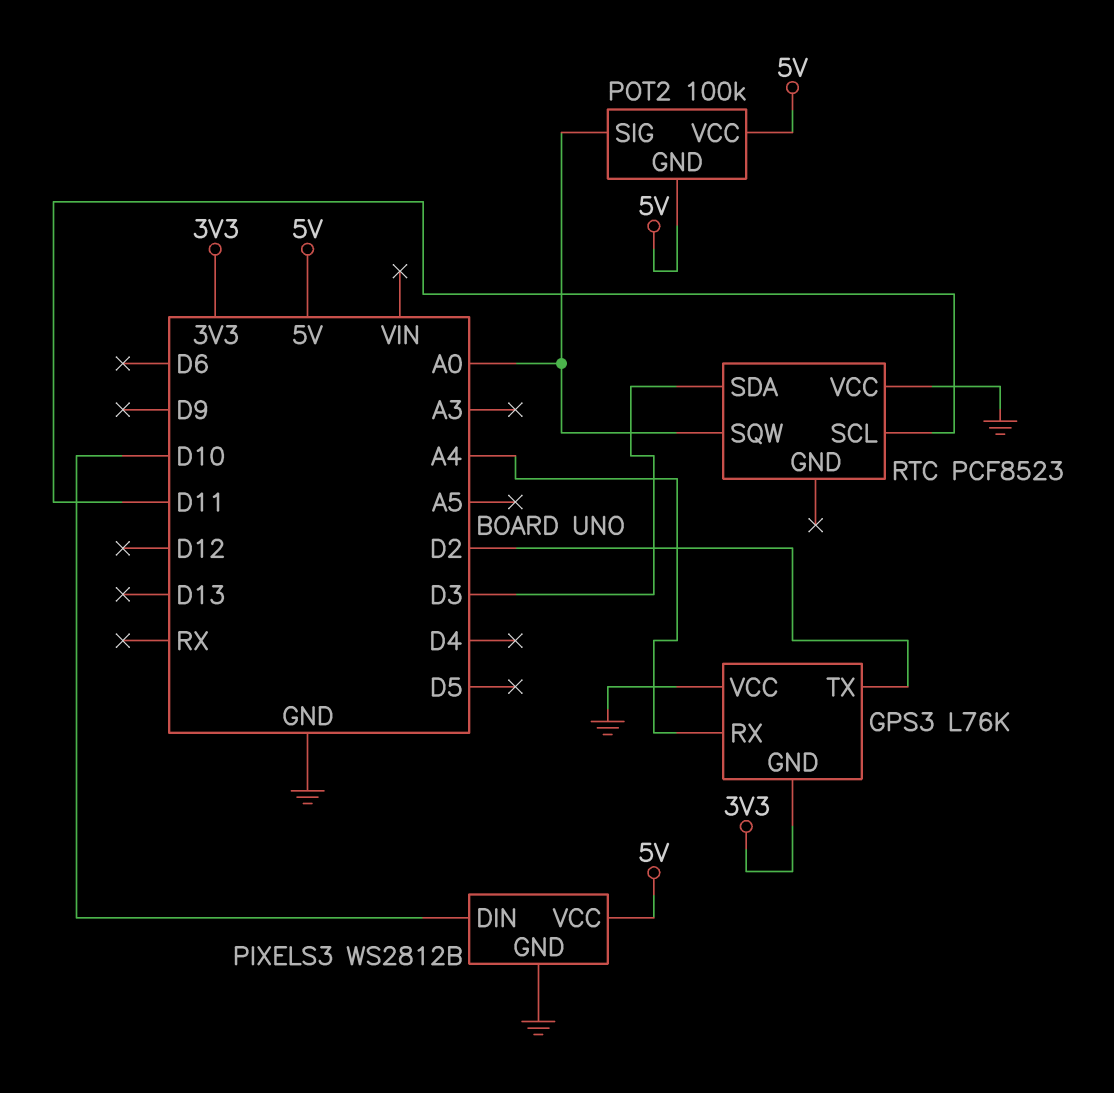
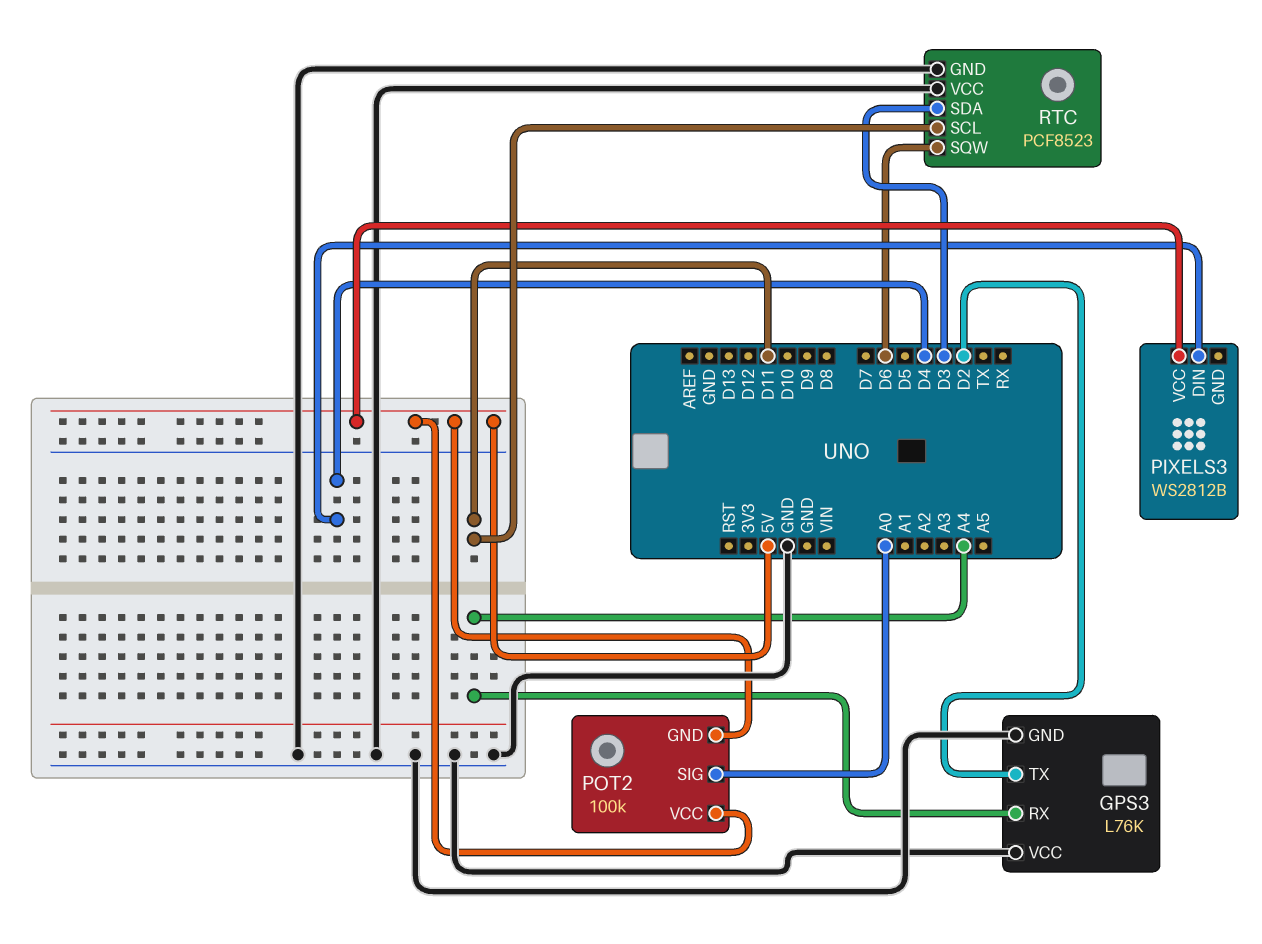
GPS3 pin GND: 3V3 -> GND
PIXELS3 pin DIN: D10 -> D4
PIXELS3 pin GND: GND -> none
RTC pin GND: none -> GND
RTC pin SQW: A0 -> D6

